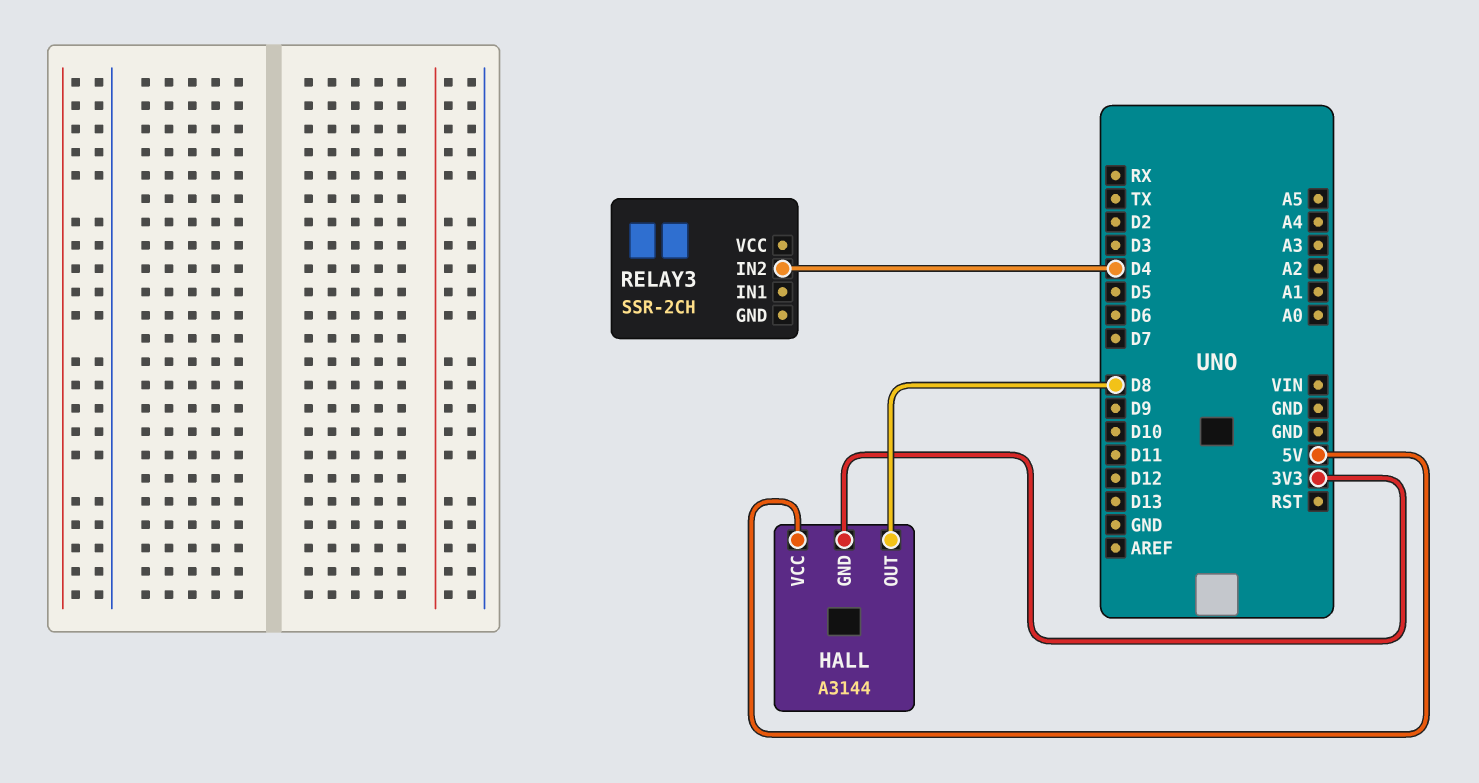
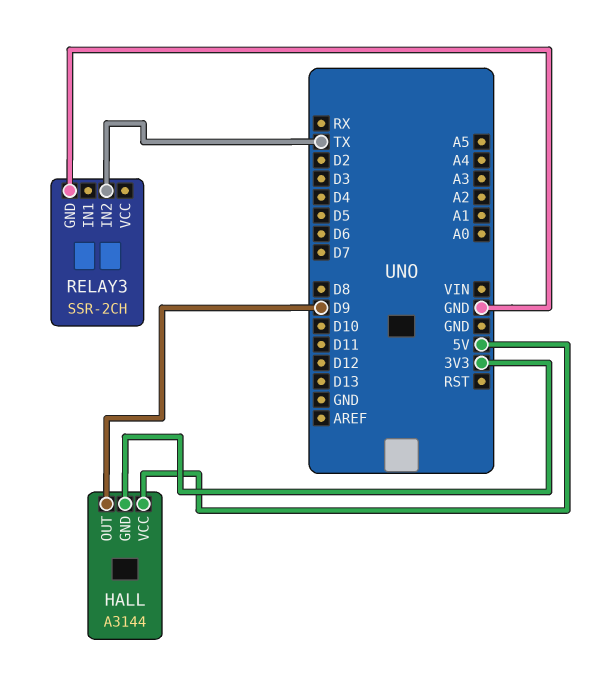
HALL pin OUT: D8 -> D9
RELAY3 pin GND: none -> GND
RELAY3 pin IN2: D4 -> TX

